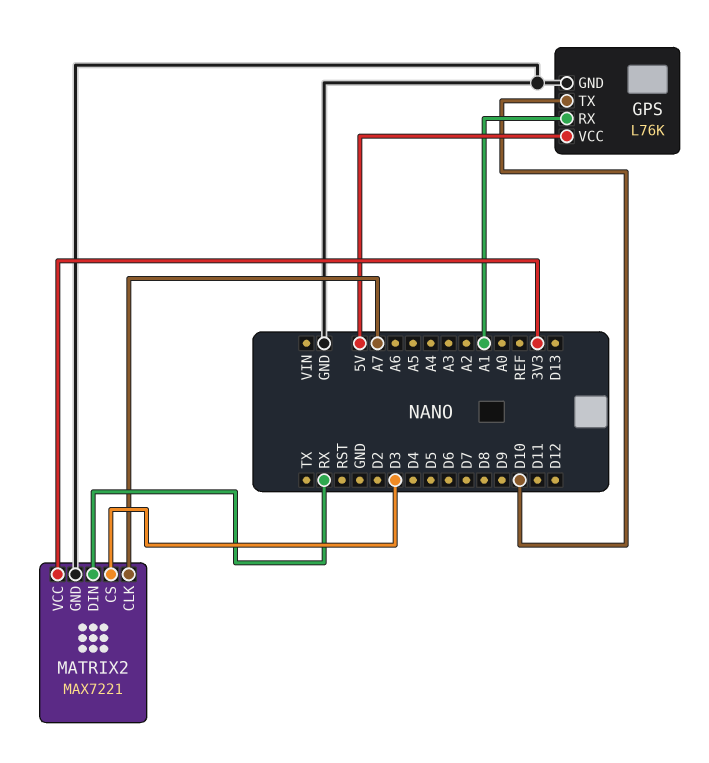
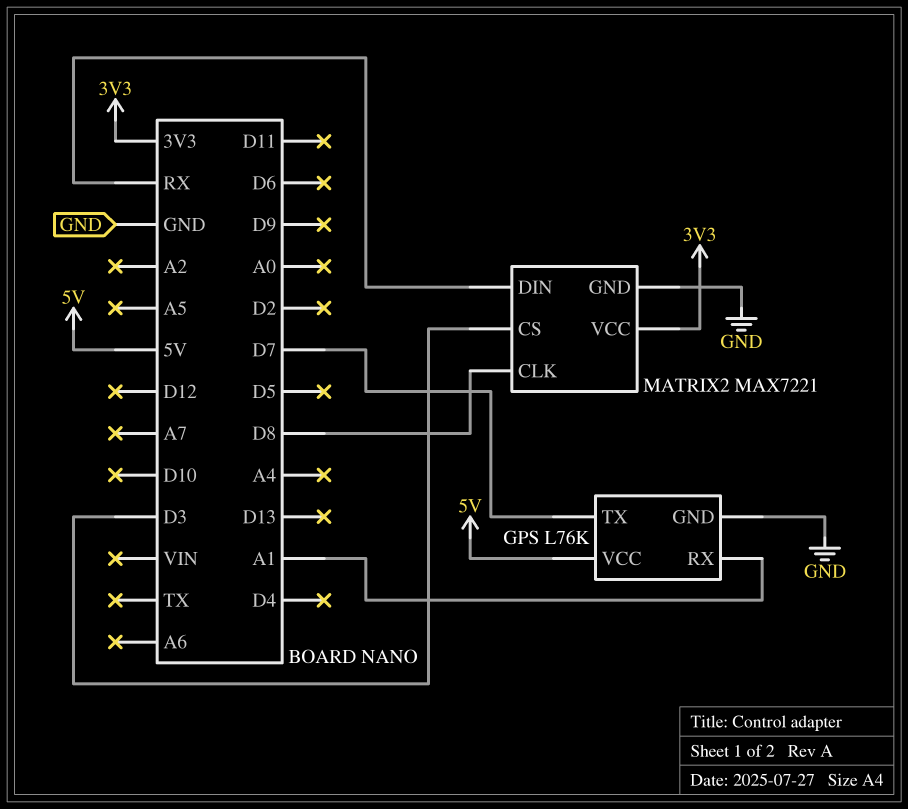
GPS pin TX: D10 -> D7
MATRIX2 pin CLK: A7 -> D8

